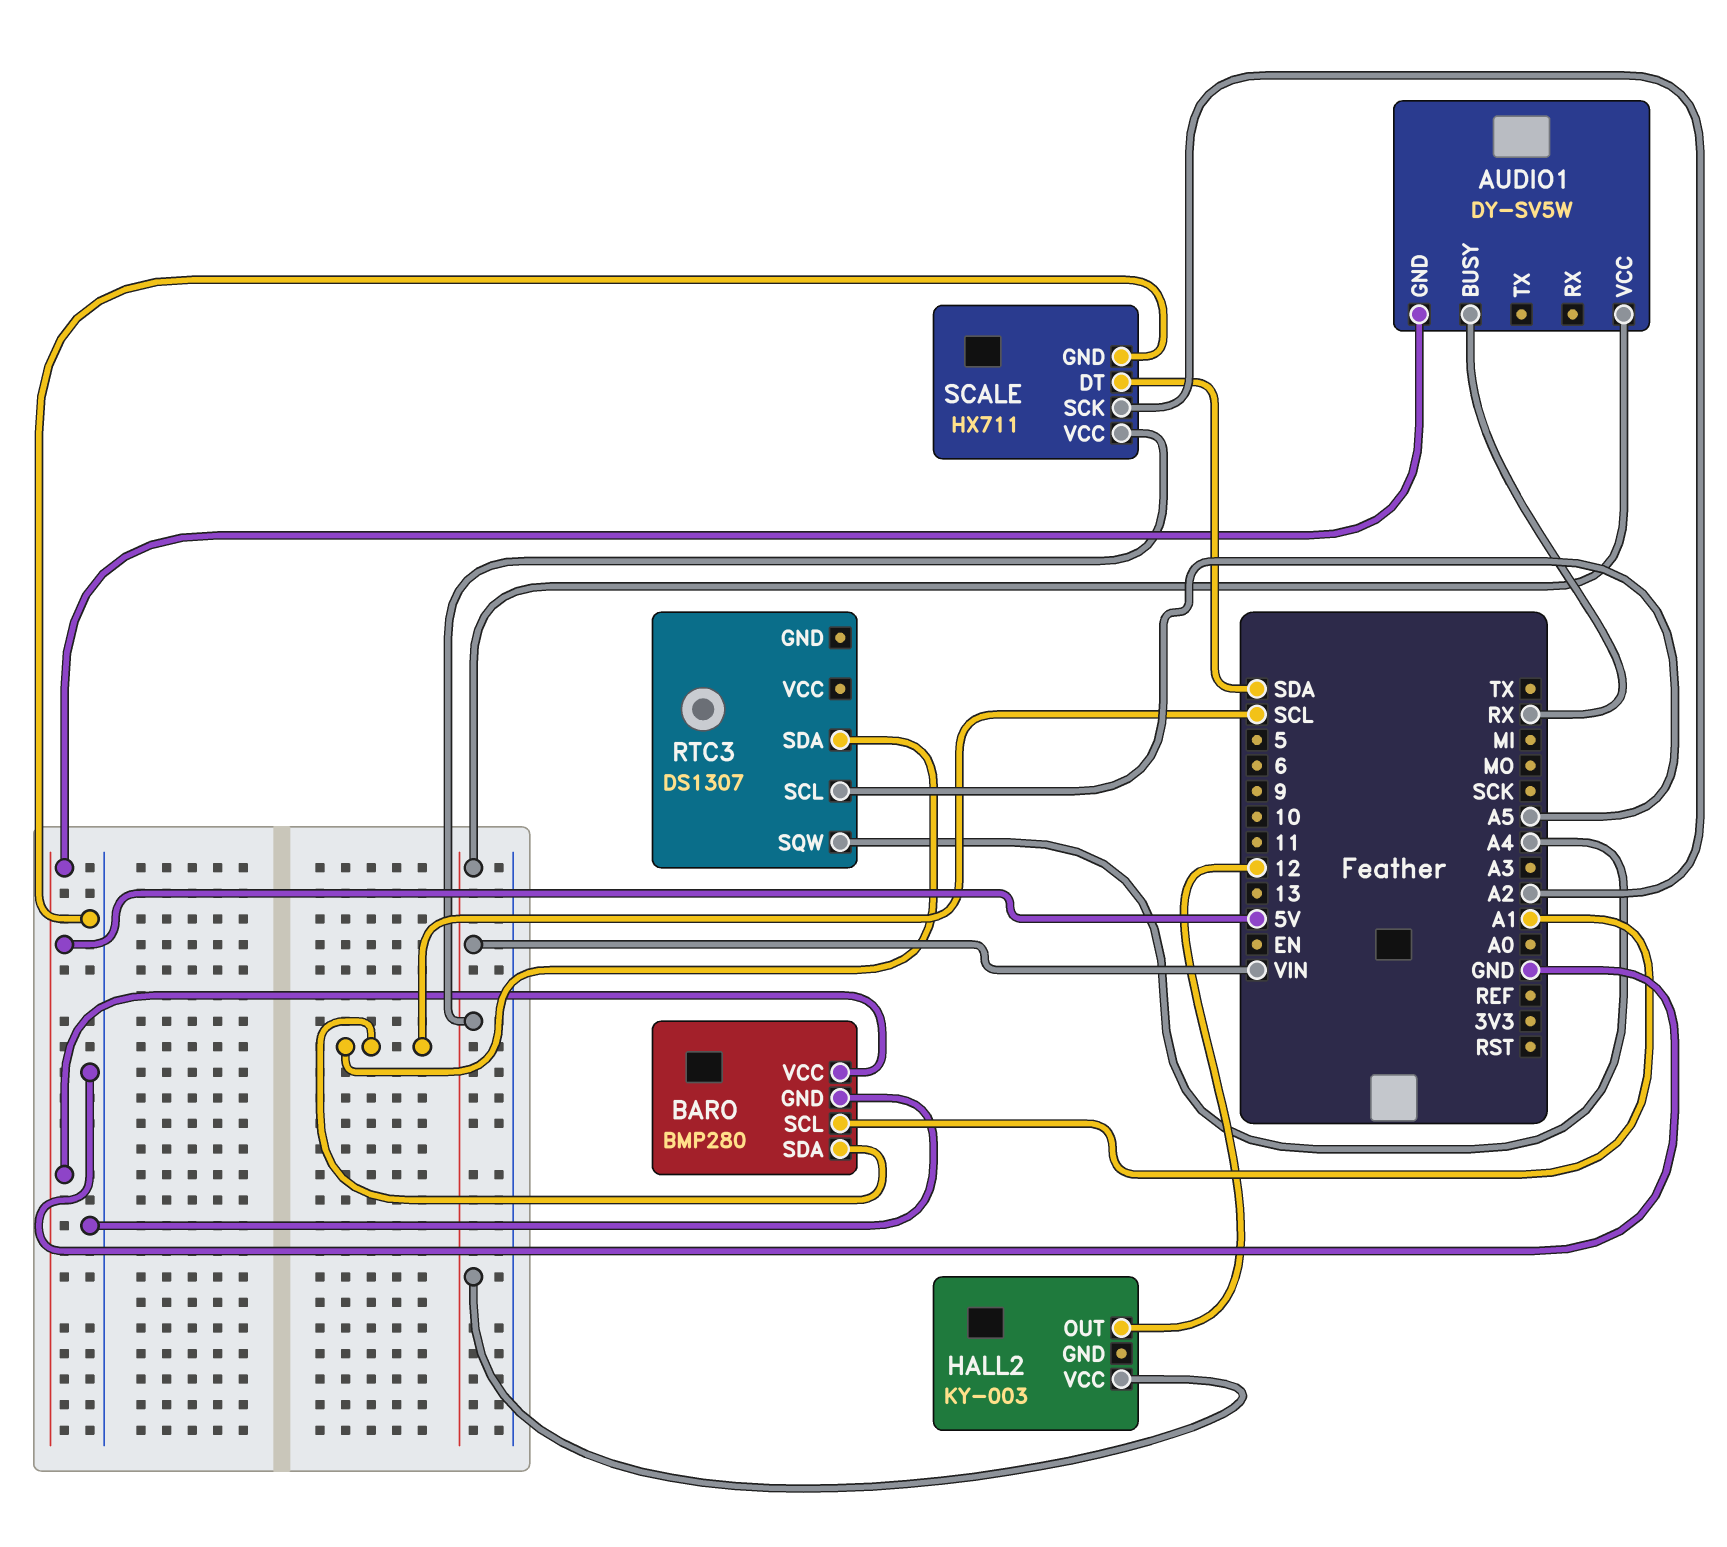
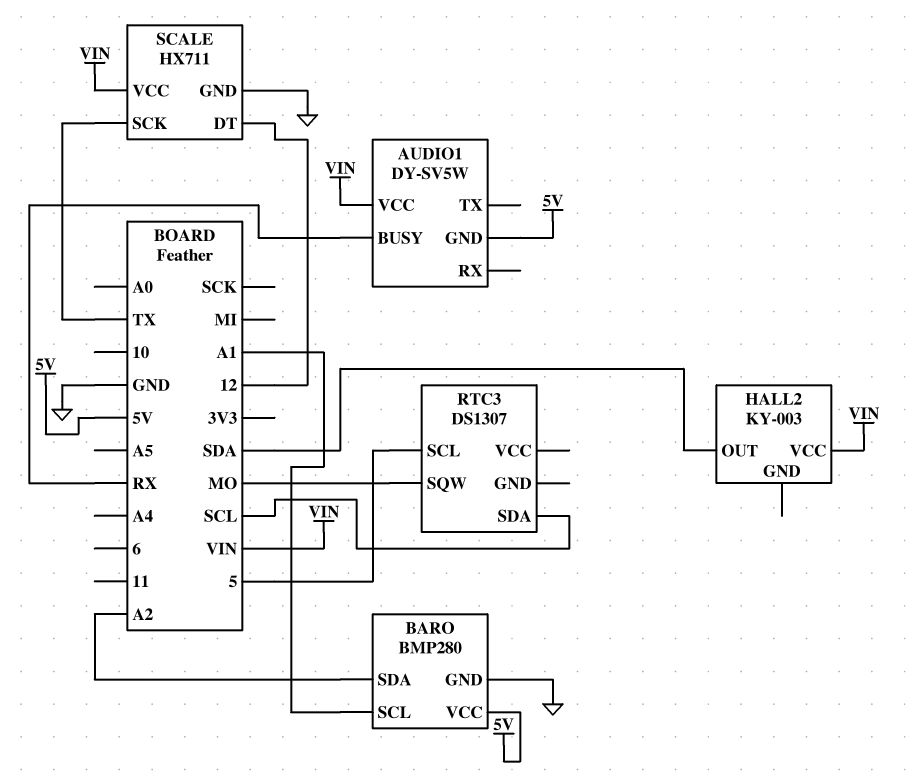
BARO pin SDA: SCL -> A2
HALL2 pin OUT: 12 -> SDA
RTC3 pin SCL: A5 -> 5
RTC3 pin SQW: A4 -> MO
SCALE pin DT: SDA -> 12
SCALE pin SCK: A2 -> TX

